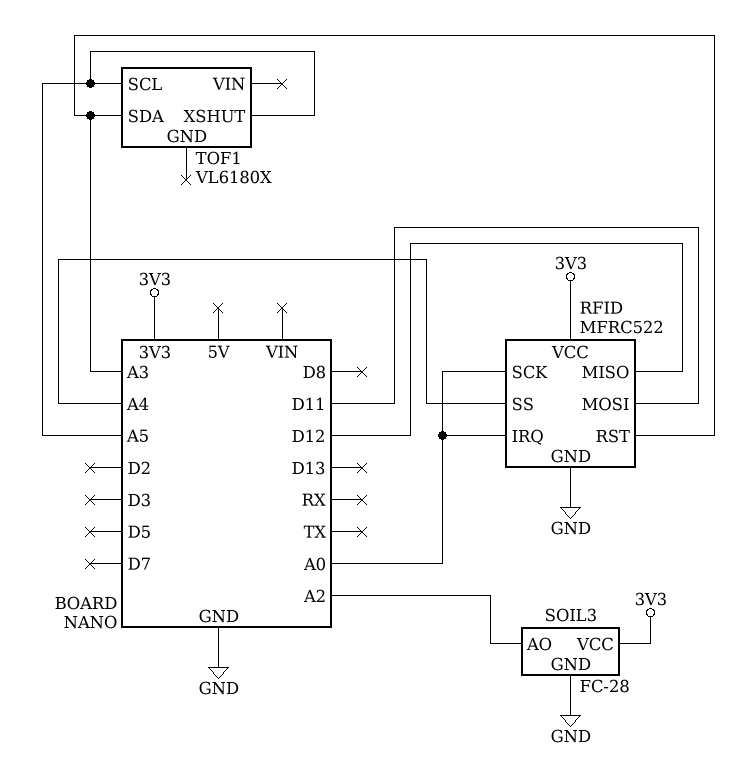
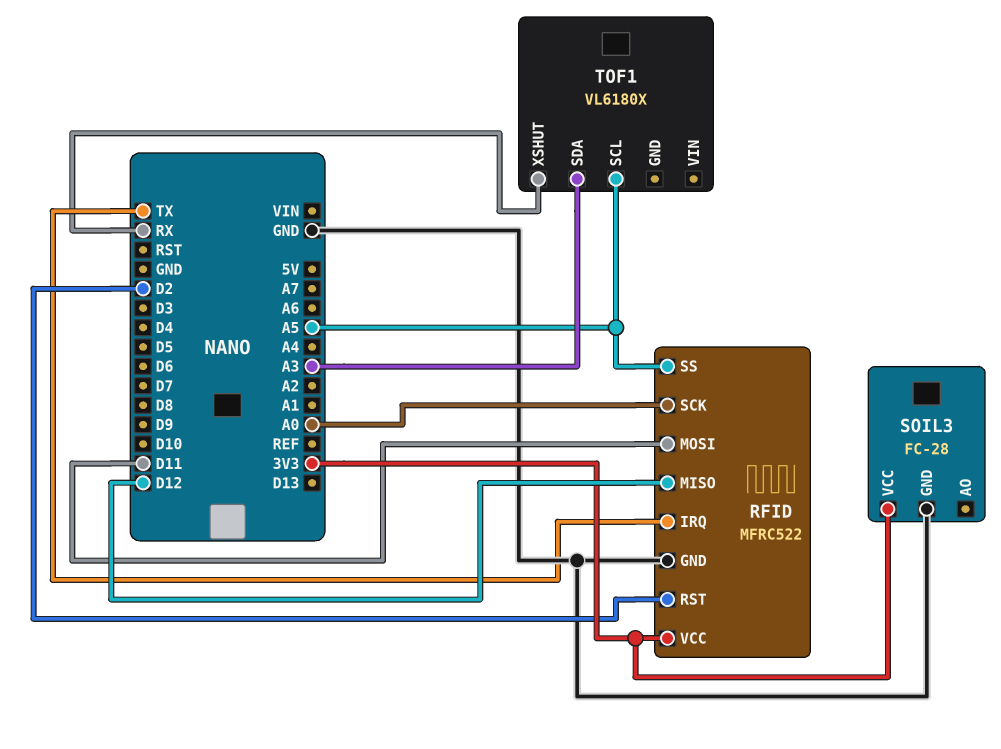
RFID pin IRQ: A0 -> TX
RFID pin RST: A3 -> D2
RFID pin SS: A4 -> A5
SOIL3 pin AO: A2 -> none
TOF1 pin XSHUT: A5 -> RX

